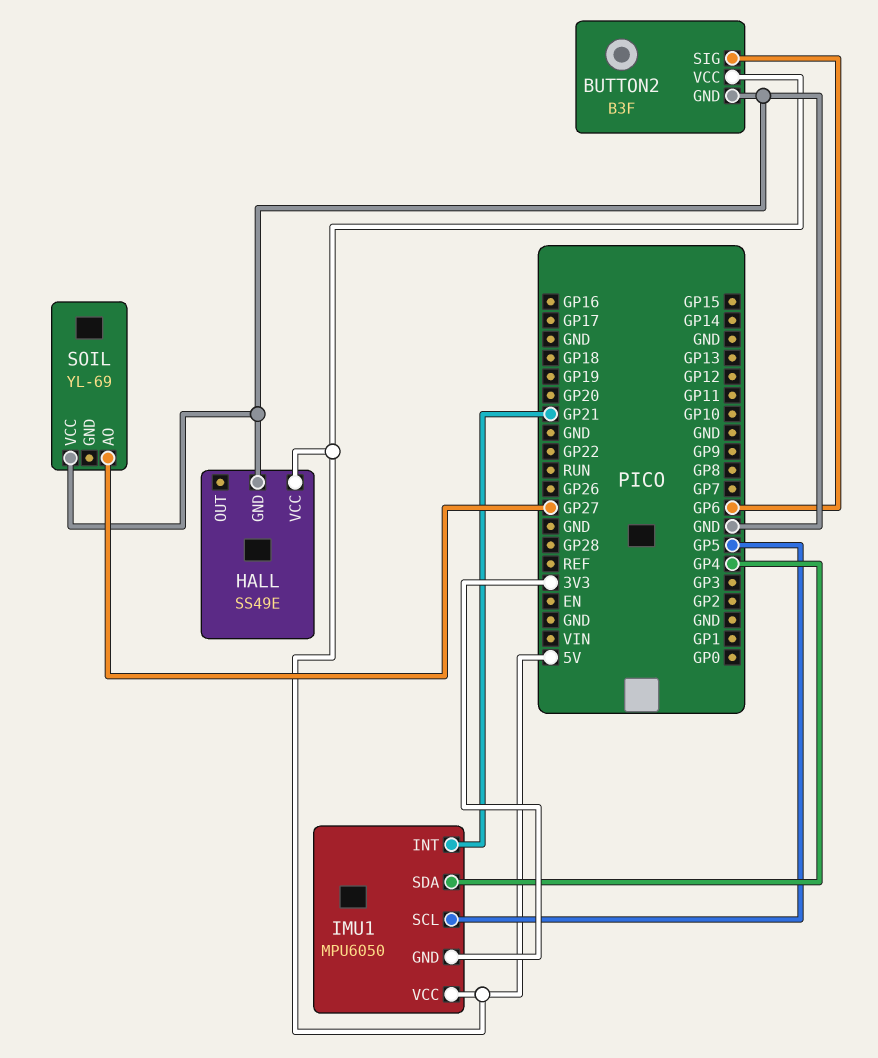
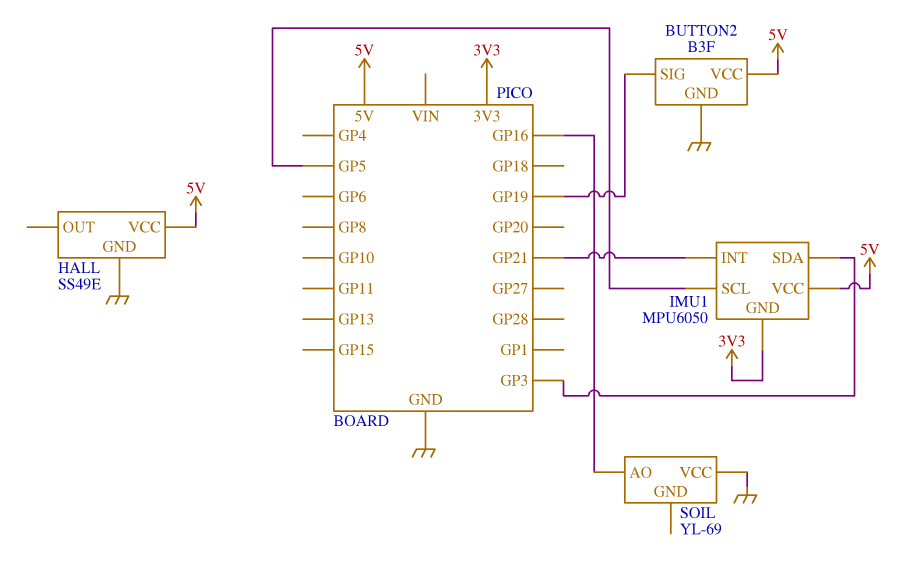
BUTTON2 pin SIG: GP6 -> GP19
IMU1 pin SDA: GP4 -> GP3
SOIL pin AO: GP27 -> GP16

